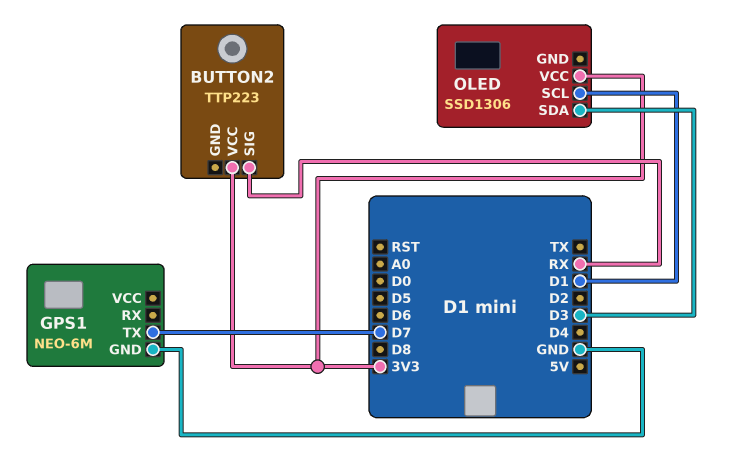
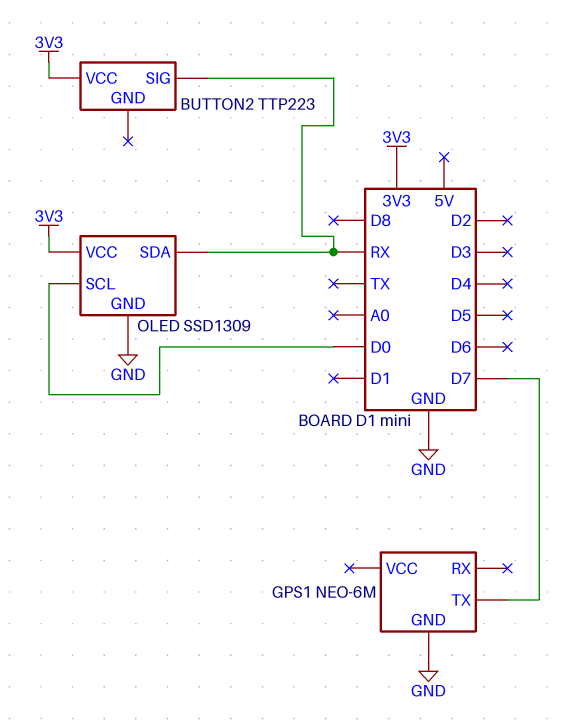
OLED: SSD1306 -> SSD1309
OLED pin GND: none -> GND
OLED pin SCL: D1 -> D0
OLED pin SDA: D3 -> RX

